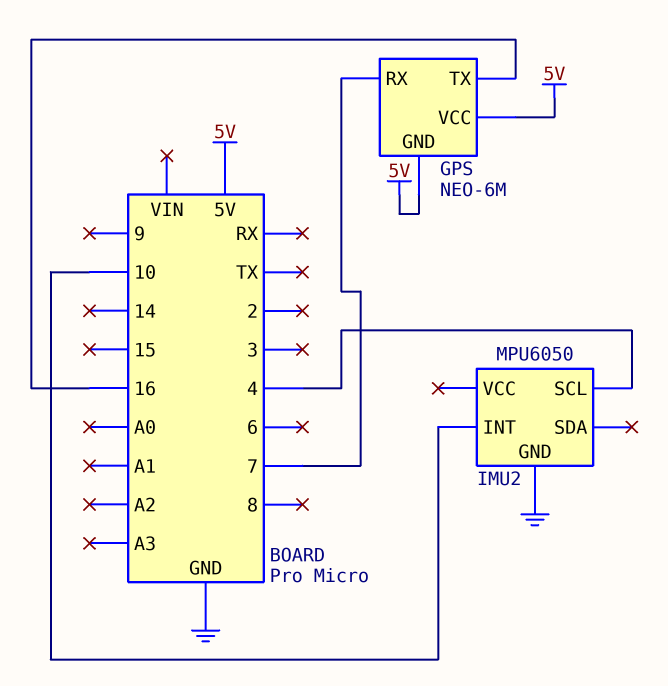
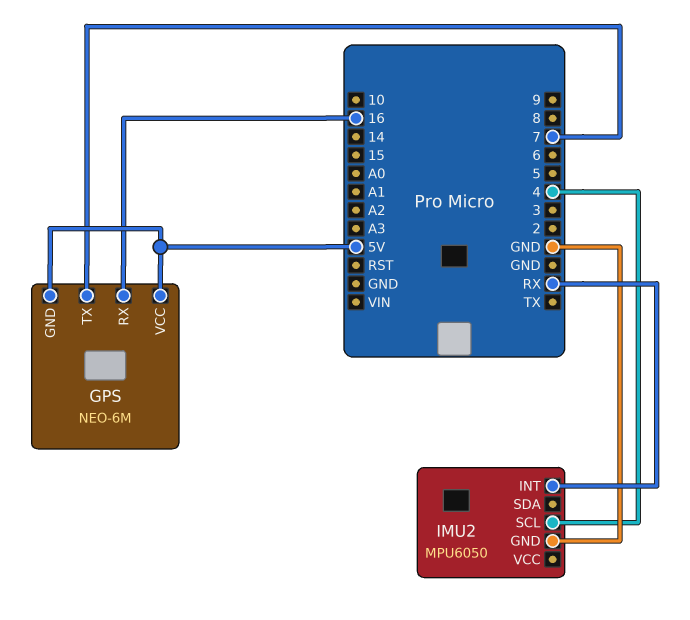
GPS pin RX: 7 -> 16
GPS pin TX: 16 -> 7
IMU2 pin INT: 10 -> RX

